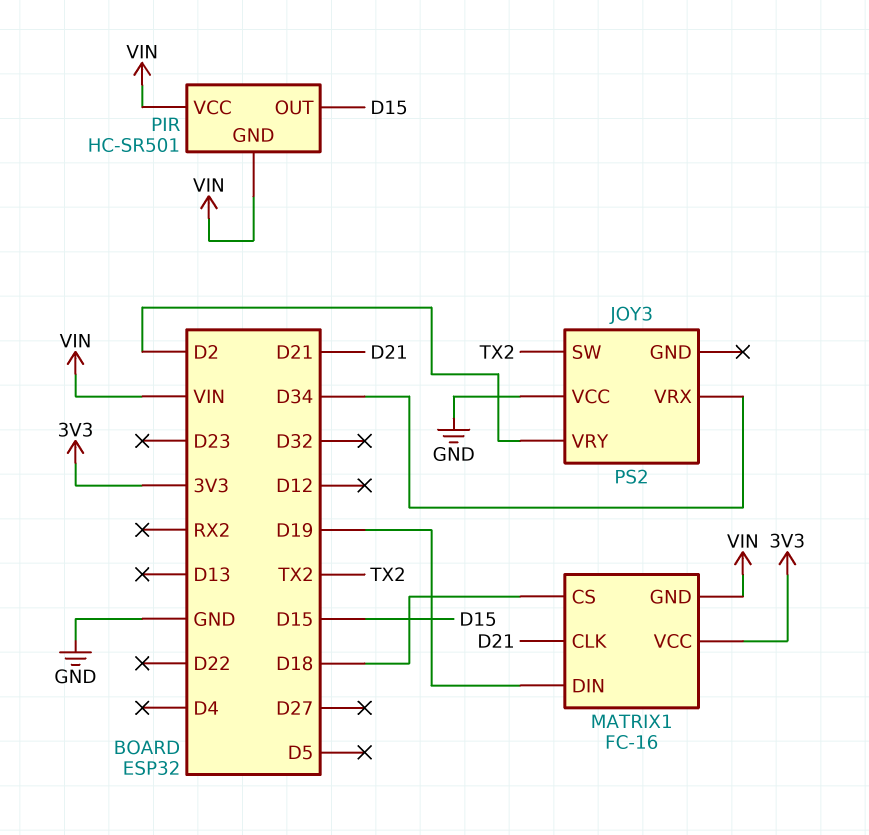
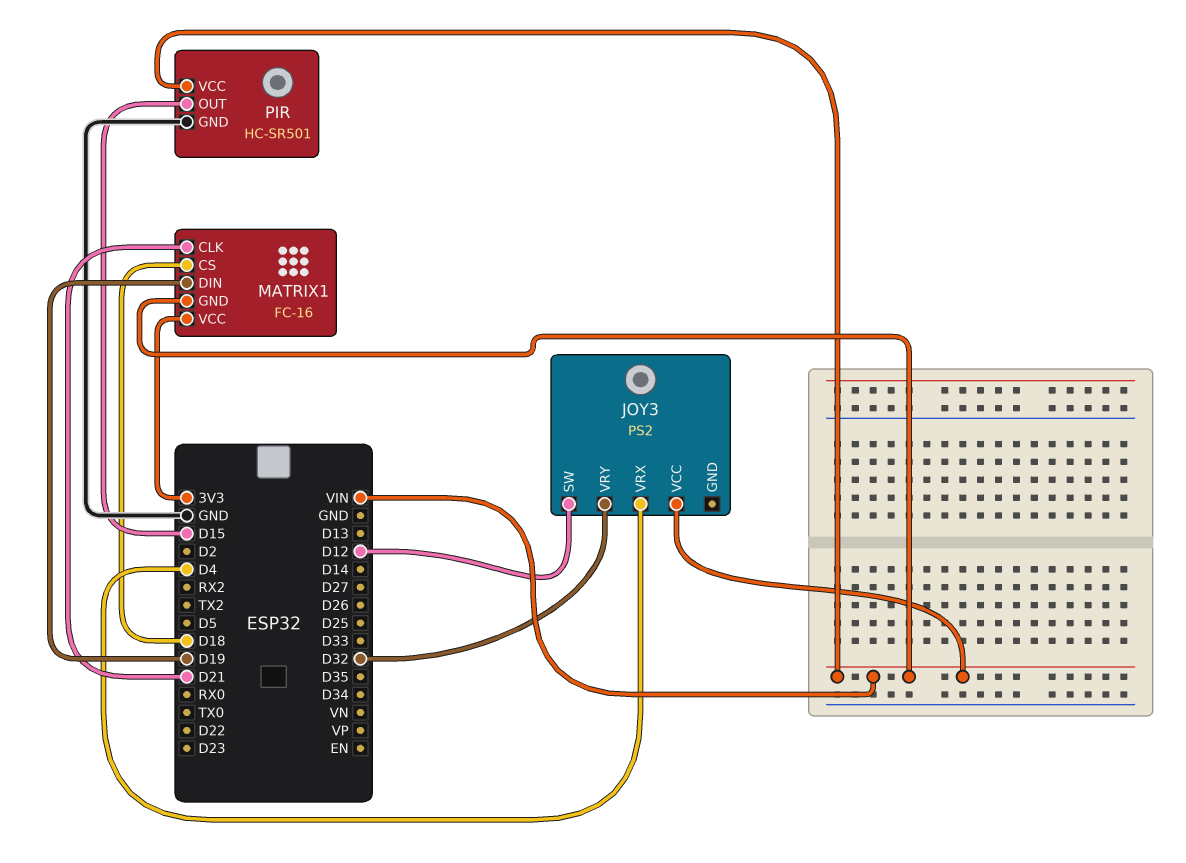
JOY3 pin SW: TX2 -> D12
JOY3 pin VCC: GND -> VIN
JOY3 pin VRX: D34 -> D4
JOY3 pin VRY: D2 -> D32
PIR pin GND: VIN -> GND

